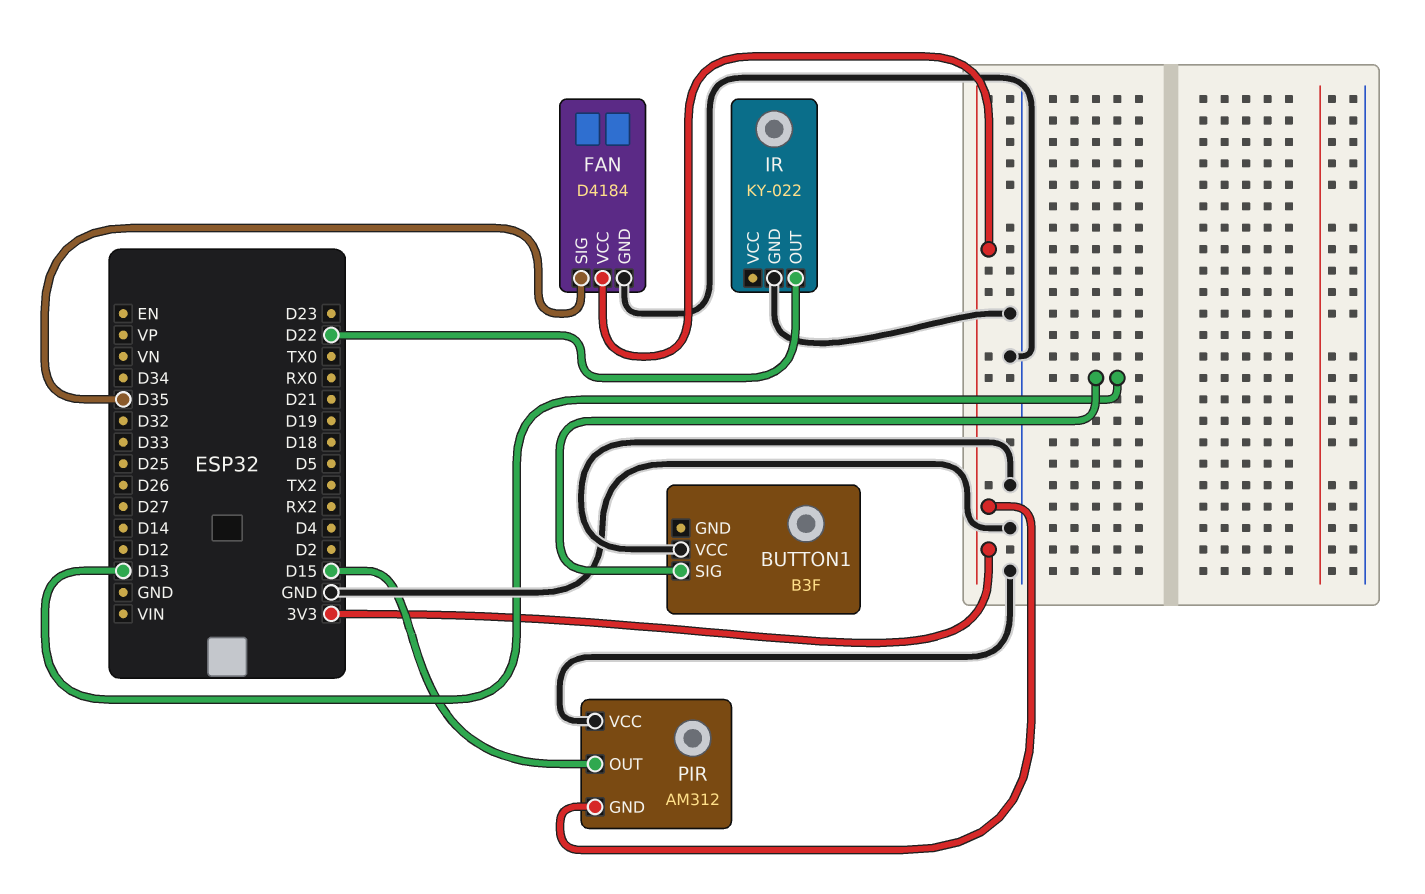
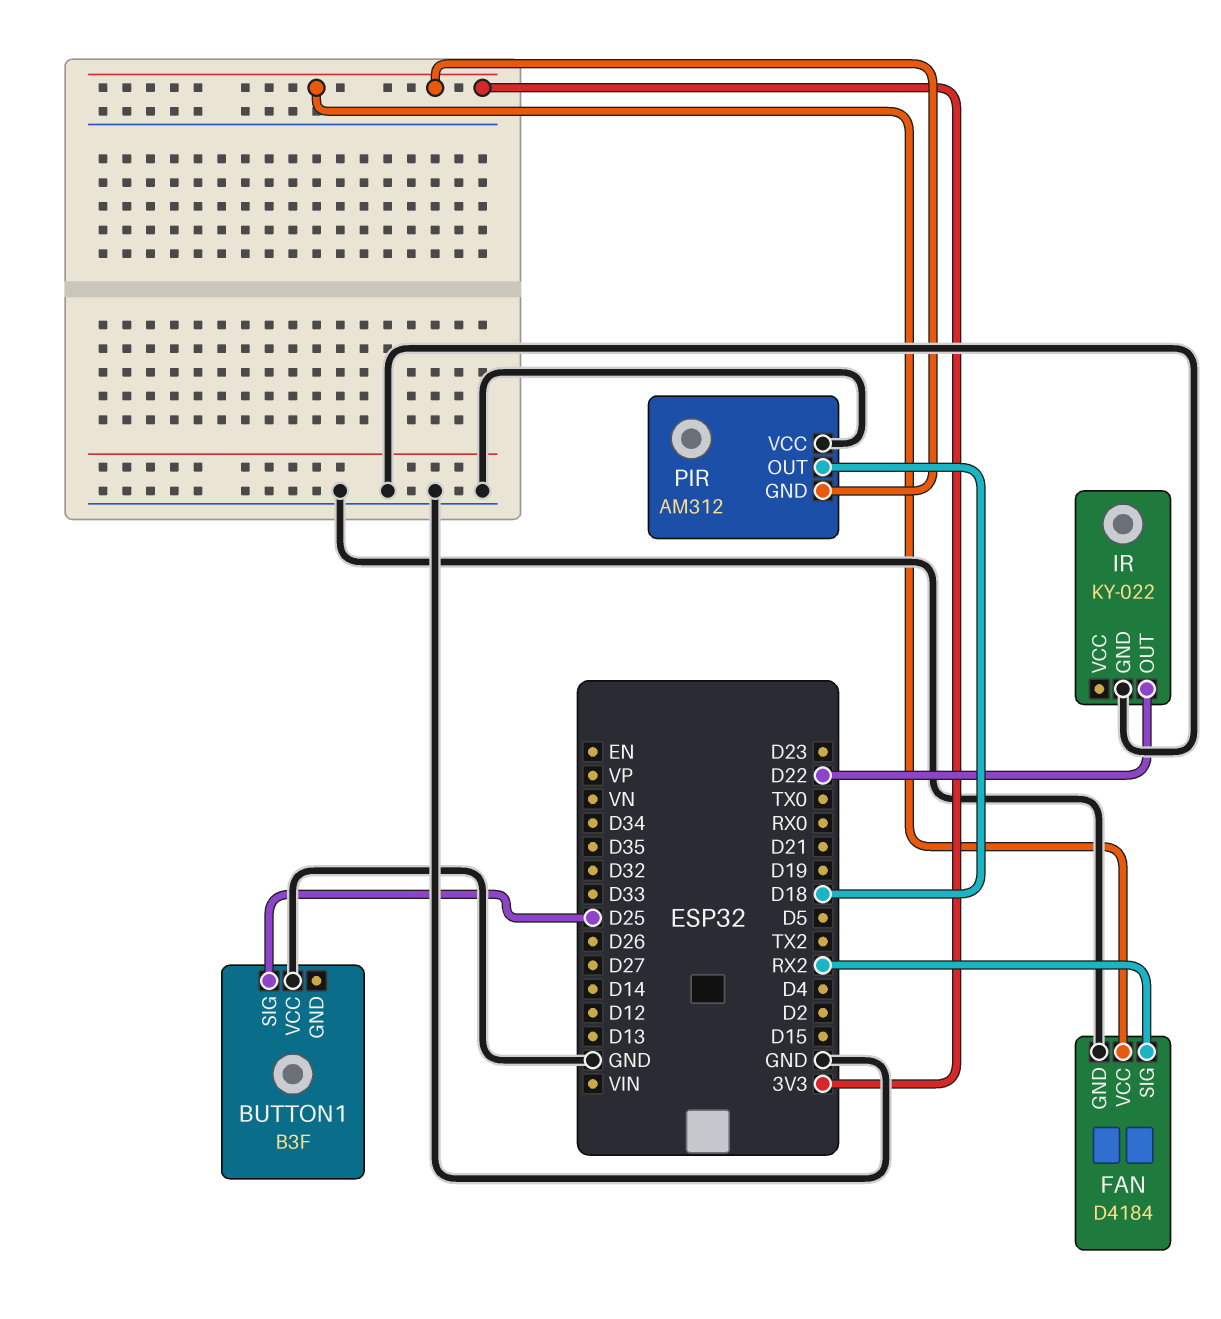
BUTTON1 pin SIG: D13 -> D25
FAN pin SIG: D35 -> RX2
PIR pin OUT: D15 -> D18

